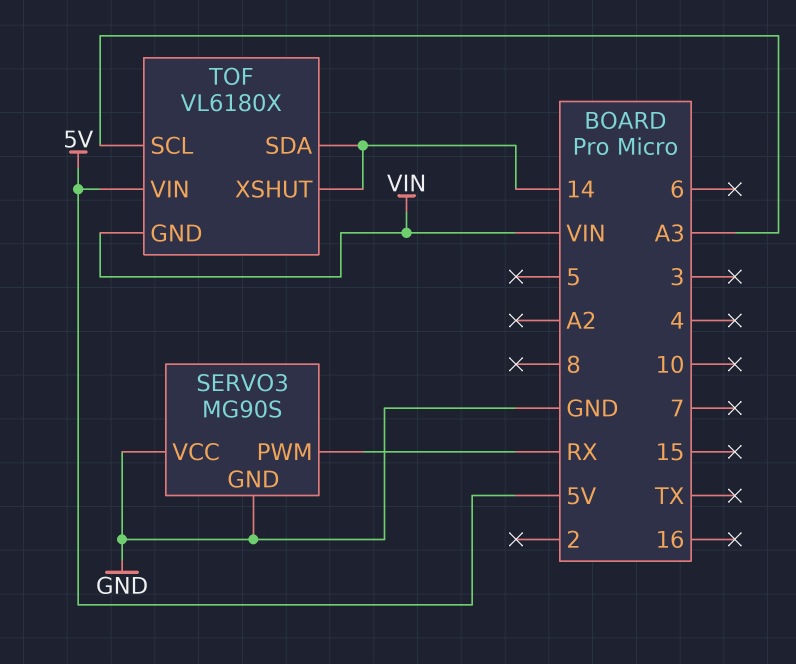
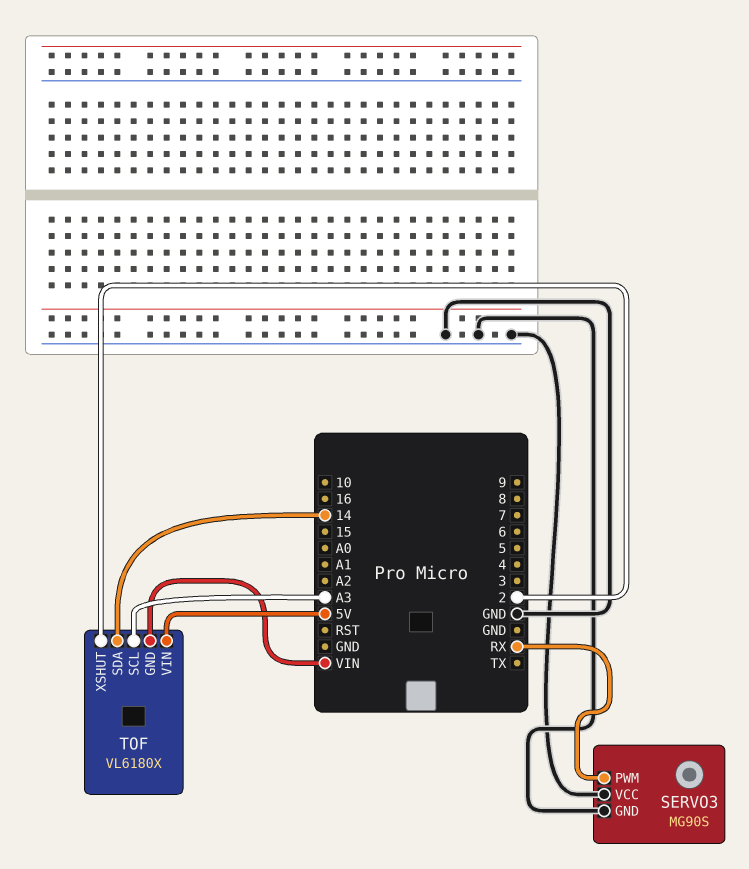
TOF pin XSHUT: 14 -> 2

